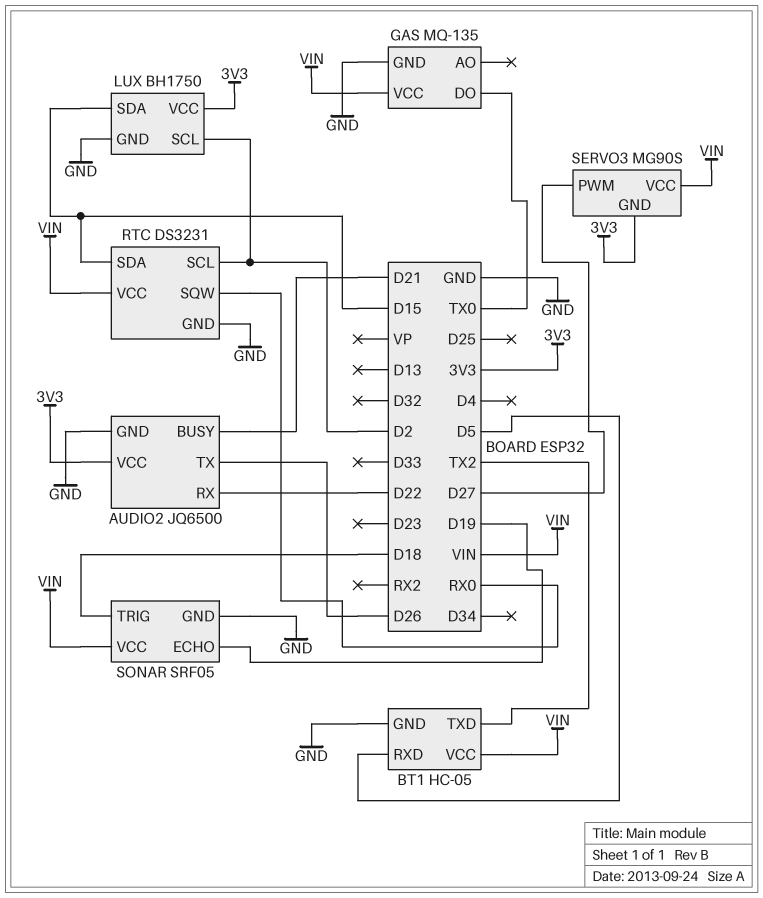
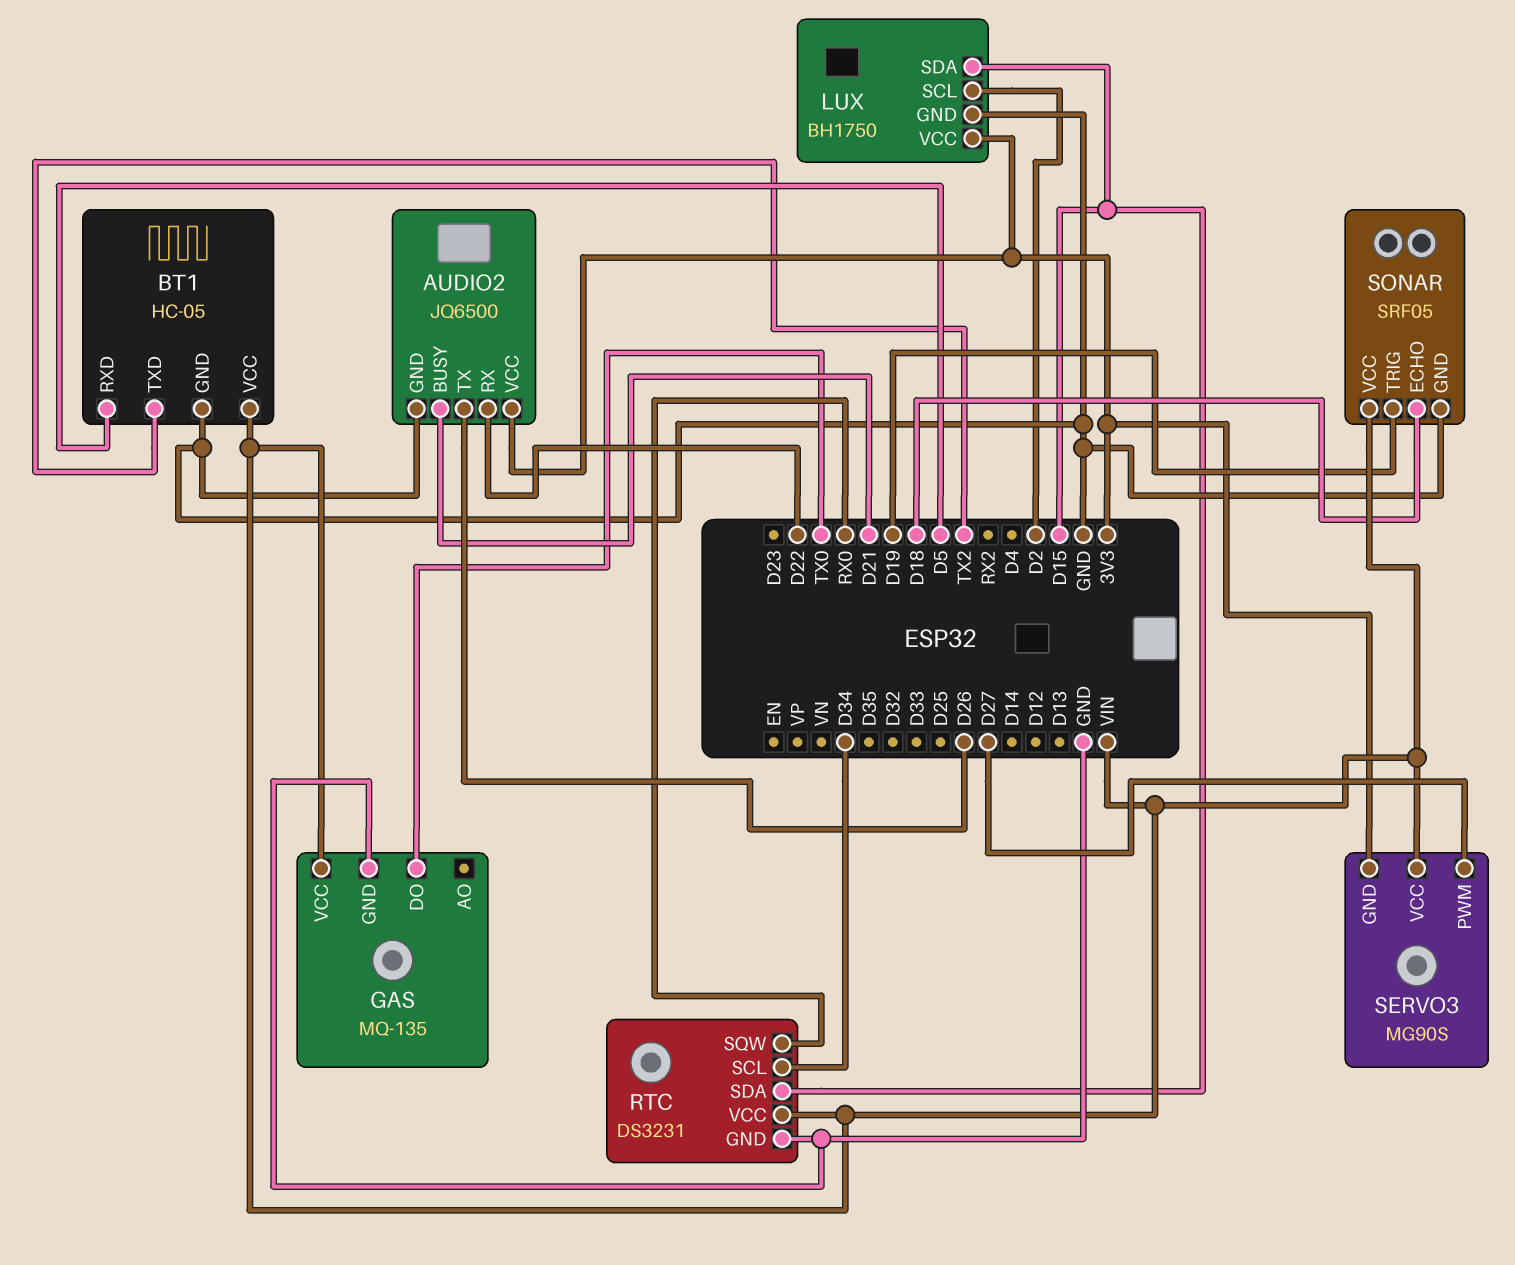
RTC pin SCL: D2 -> D34
SONAR pin ECHO: D19 -> D18
SONAR pin TRIG: D18 -> D19

